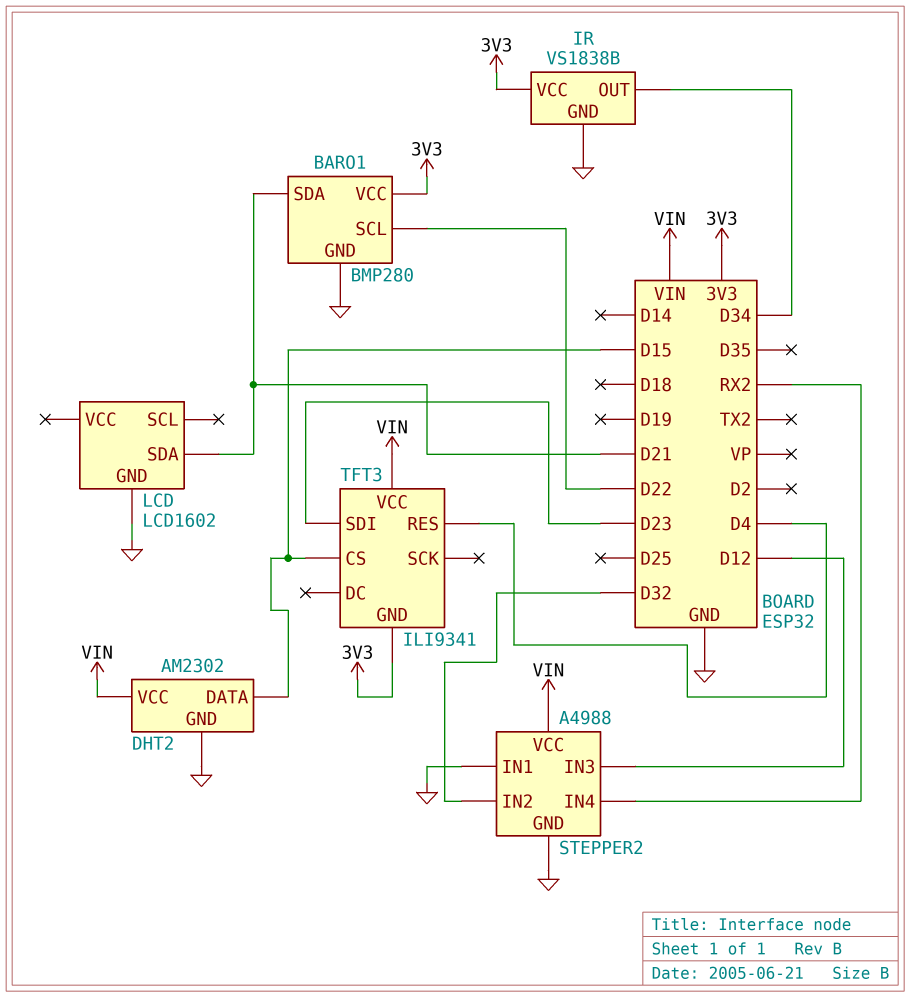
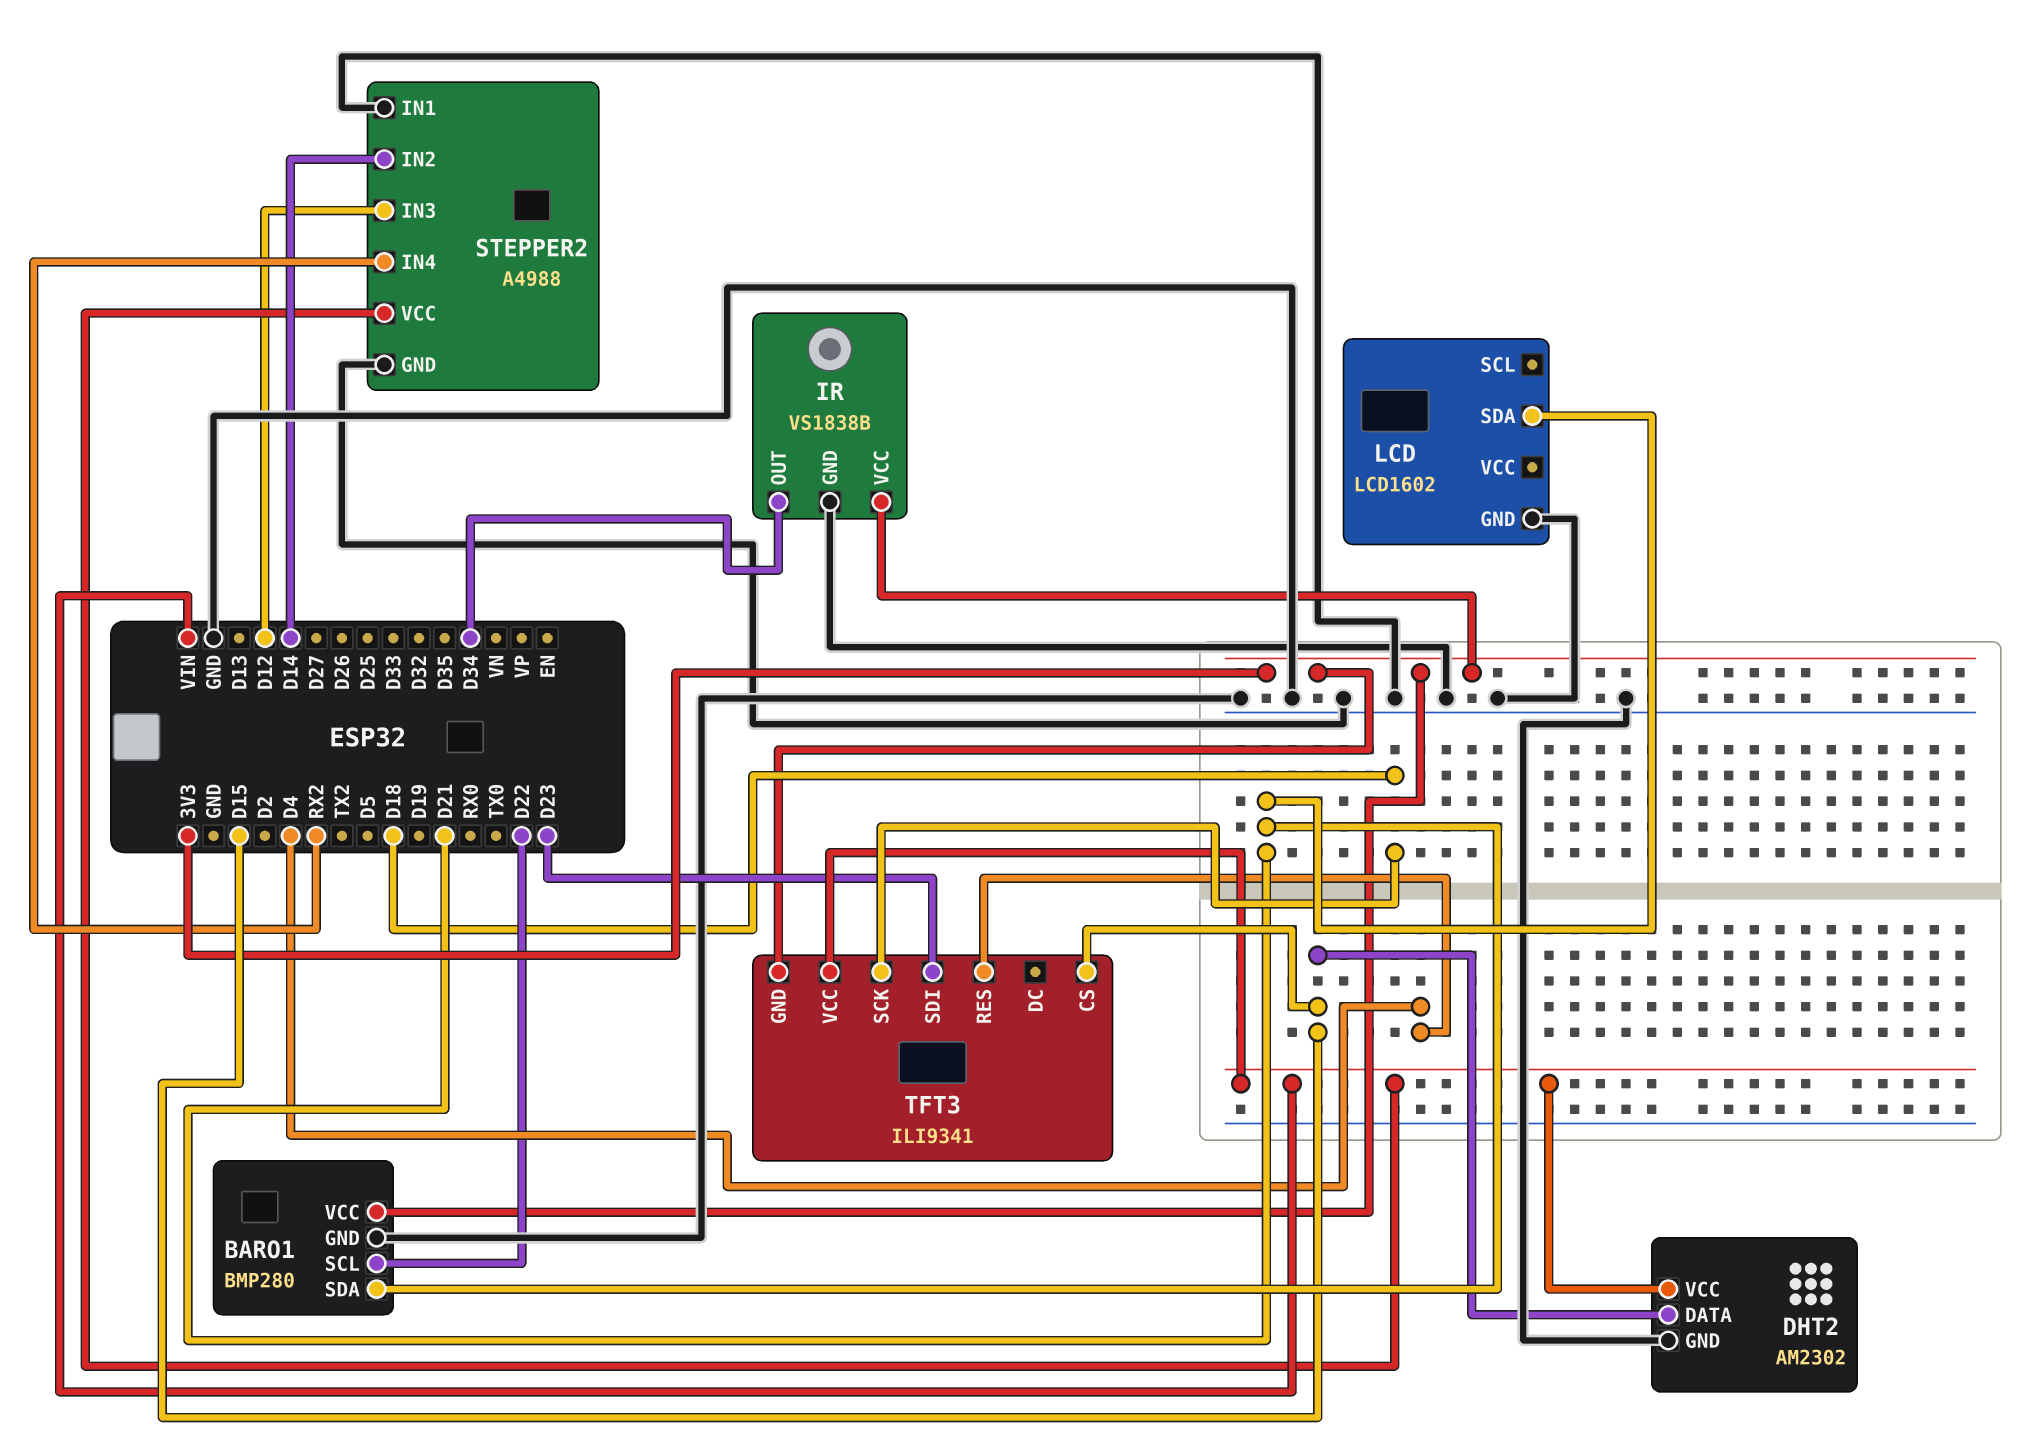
STEPPER2 pin IN2: D32 -> D14
TFT3 pin SCK: none -> D18

